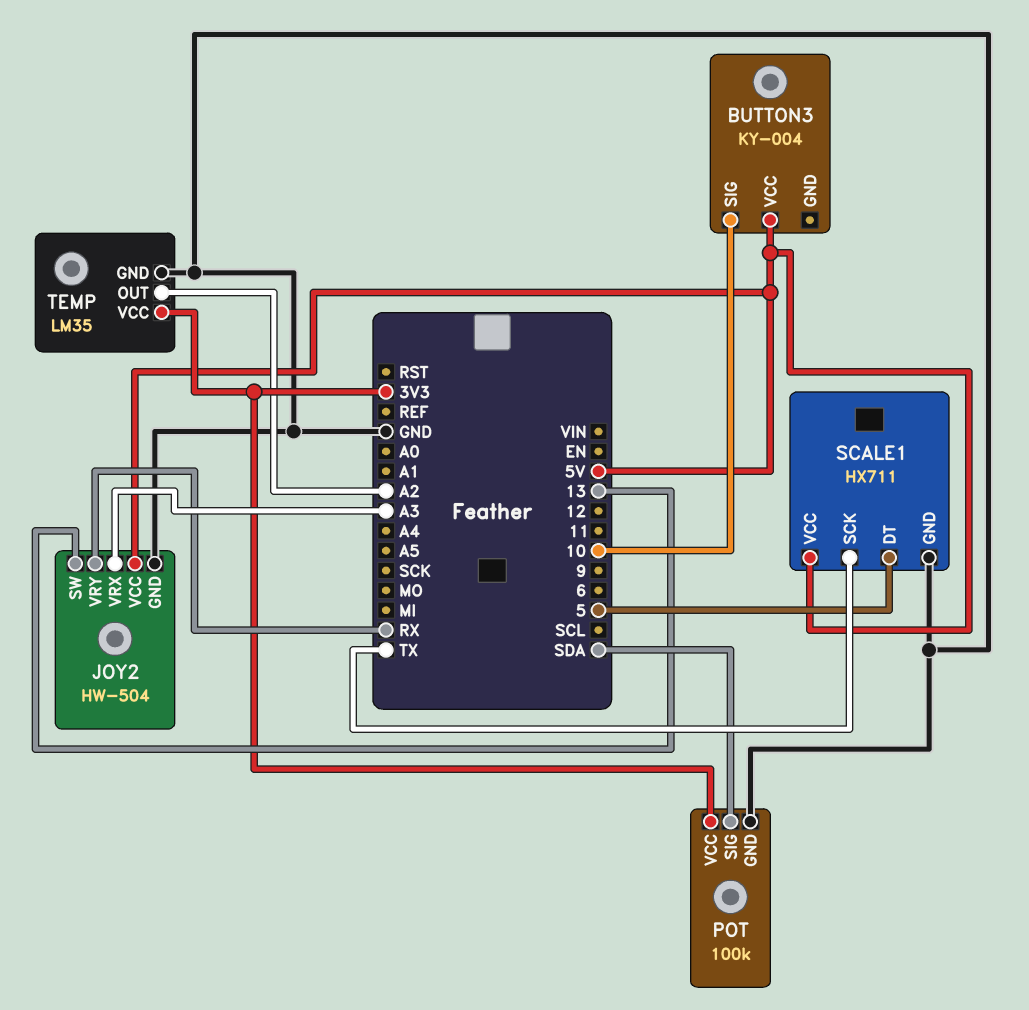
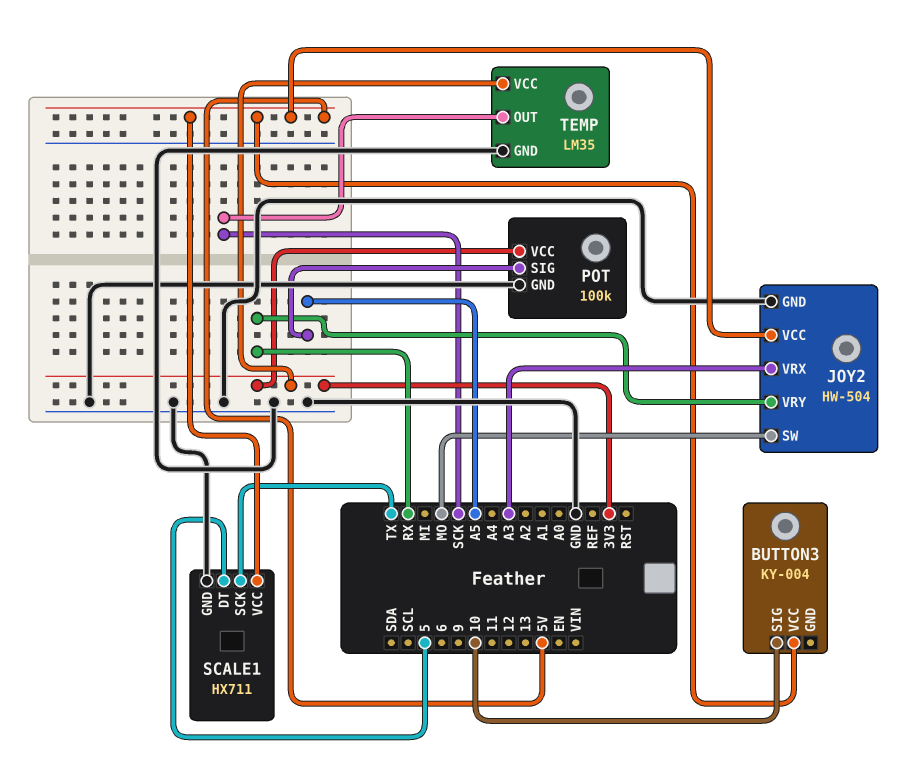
JOY2 pin SW: 13 -> MO
POT pin SIG: SDA -> A5
TEMP pin OUT: A2 -> SCK

